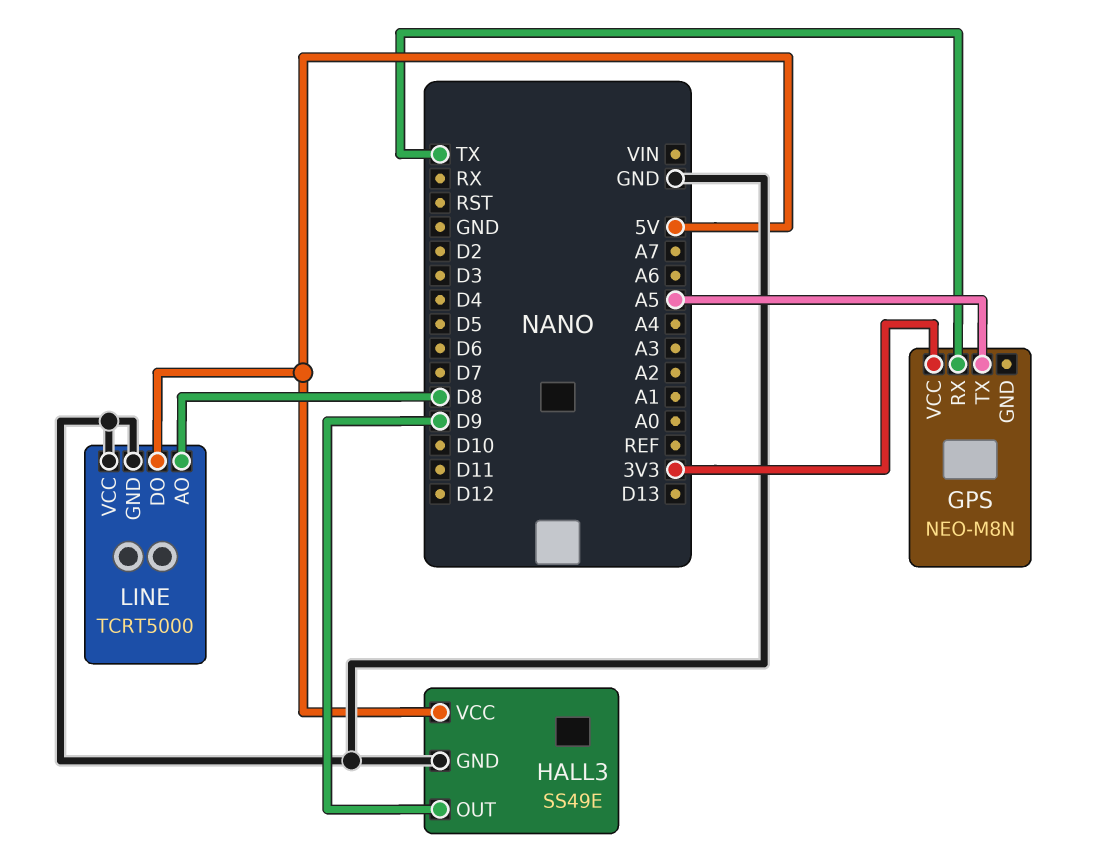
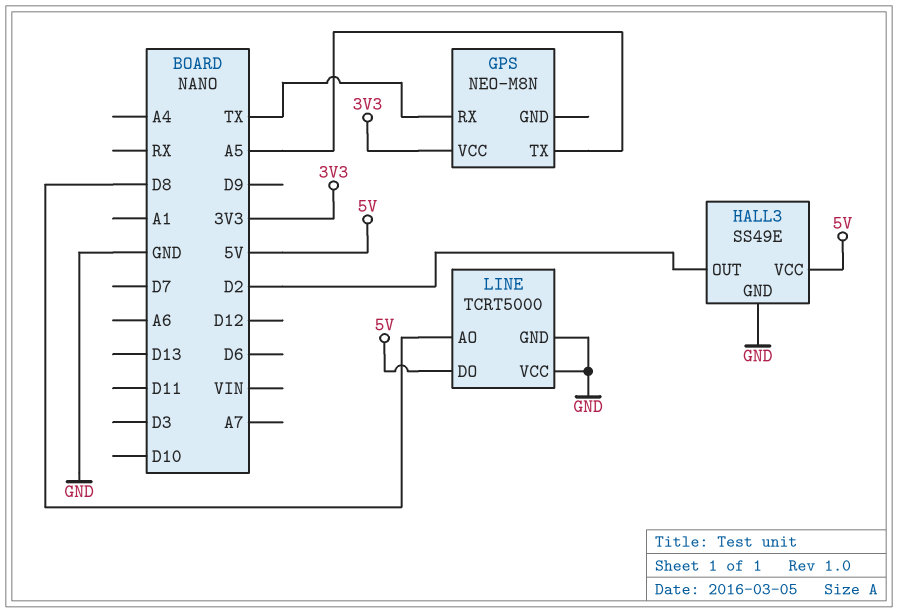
HALL3 pin OUT: D9 -> D2

